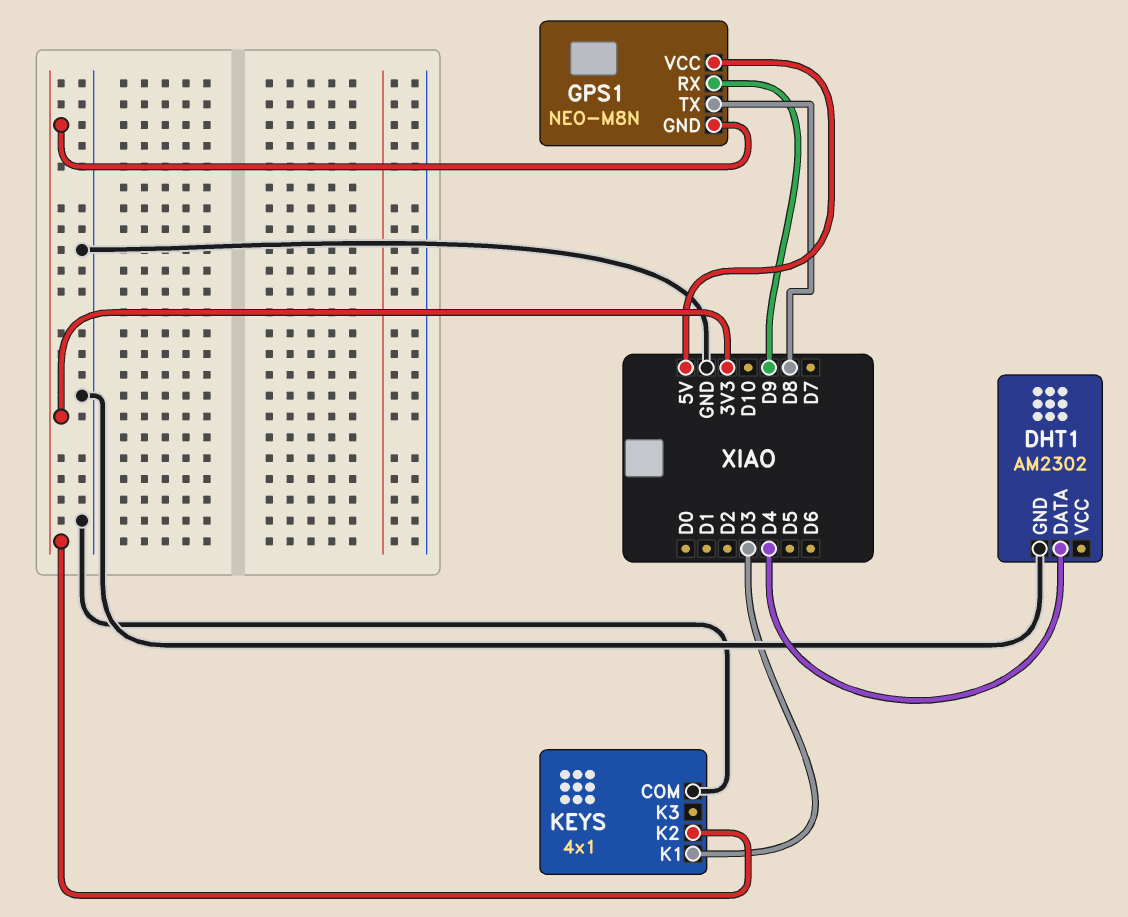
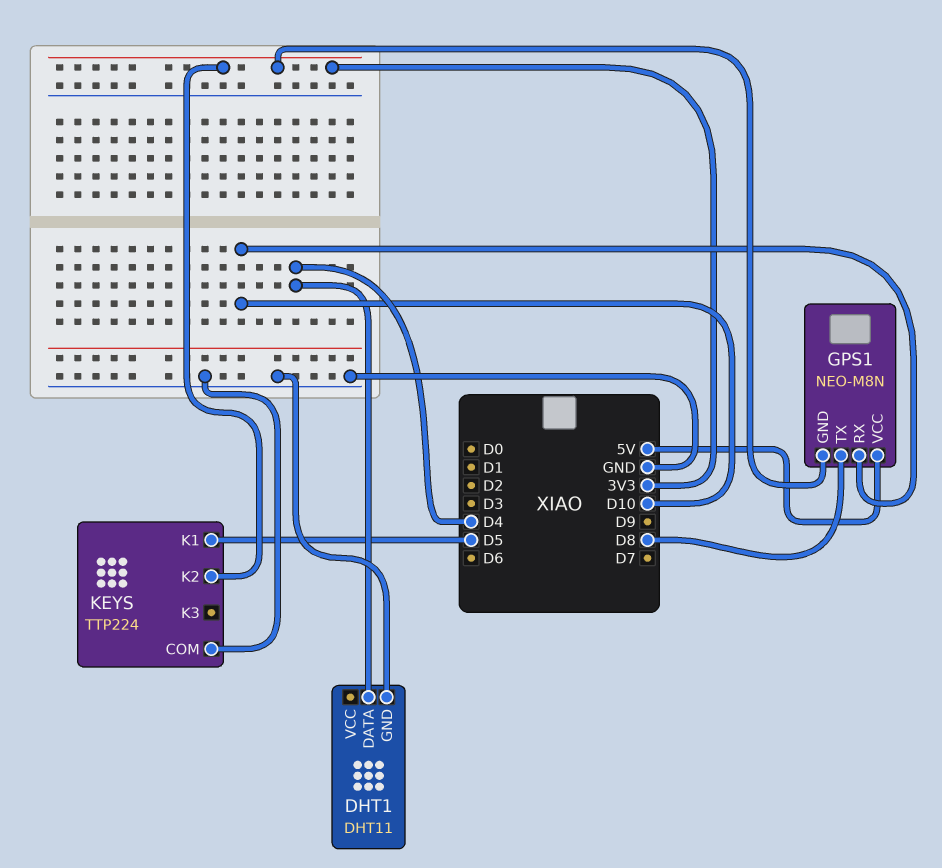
DHT1: AM2302 -> DHT11
GPS1 pin RX: D9 -> D10
KEYS: 4x1 -> TTP224
KEYS pin K1: D3 -> D5

